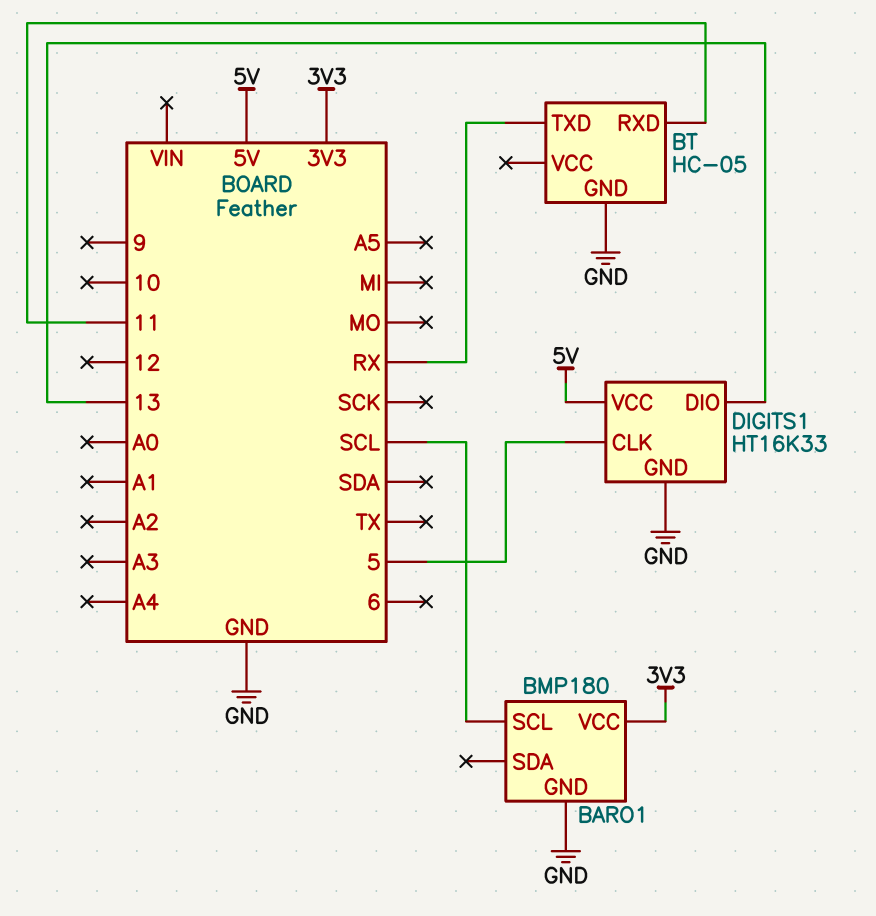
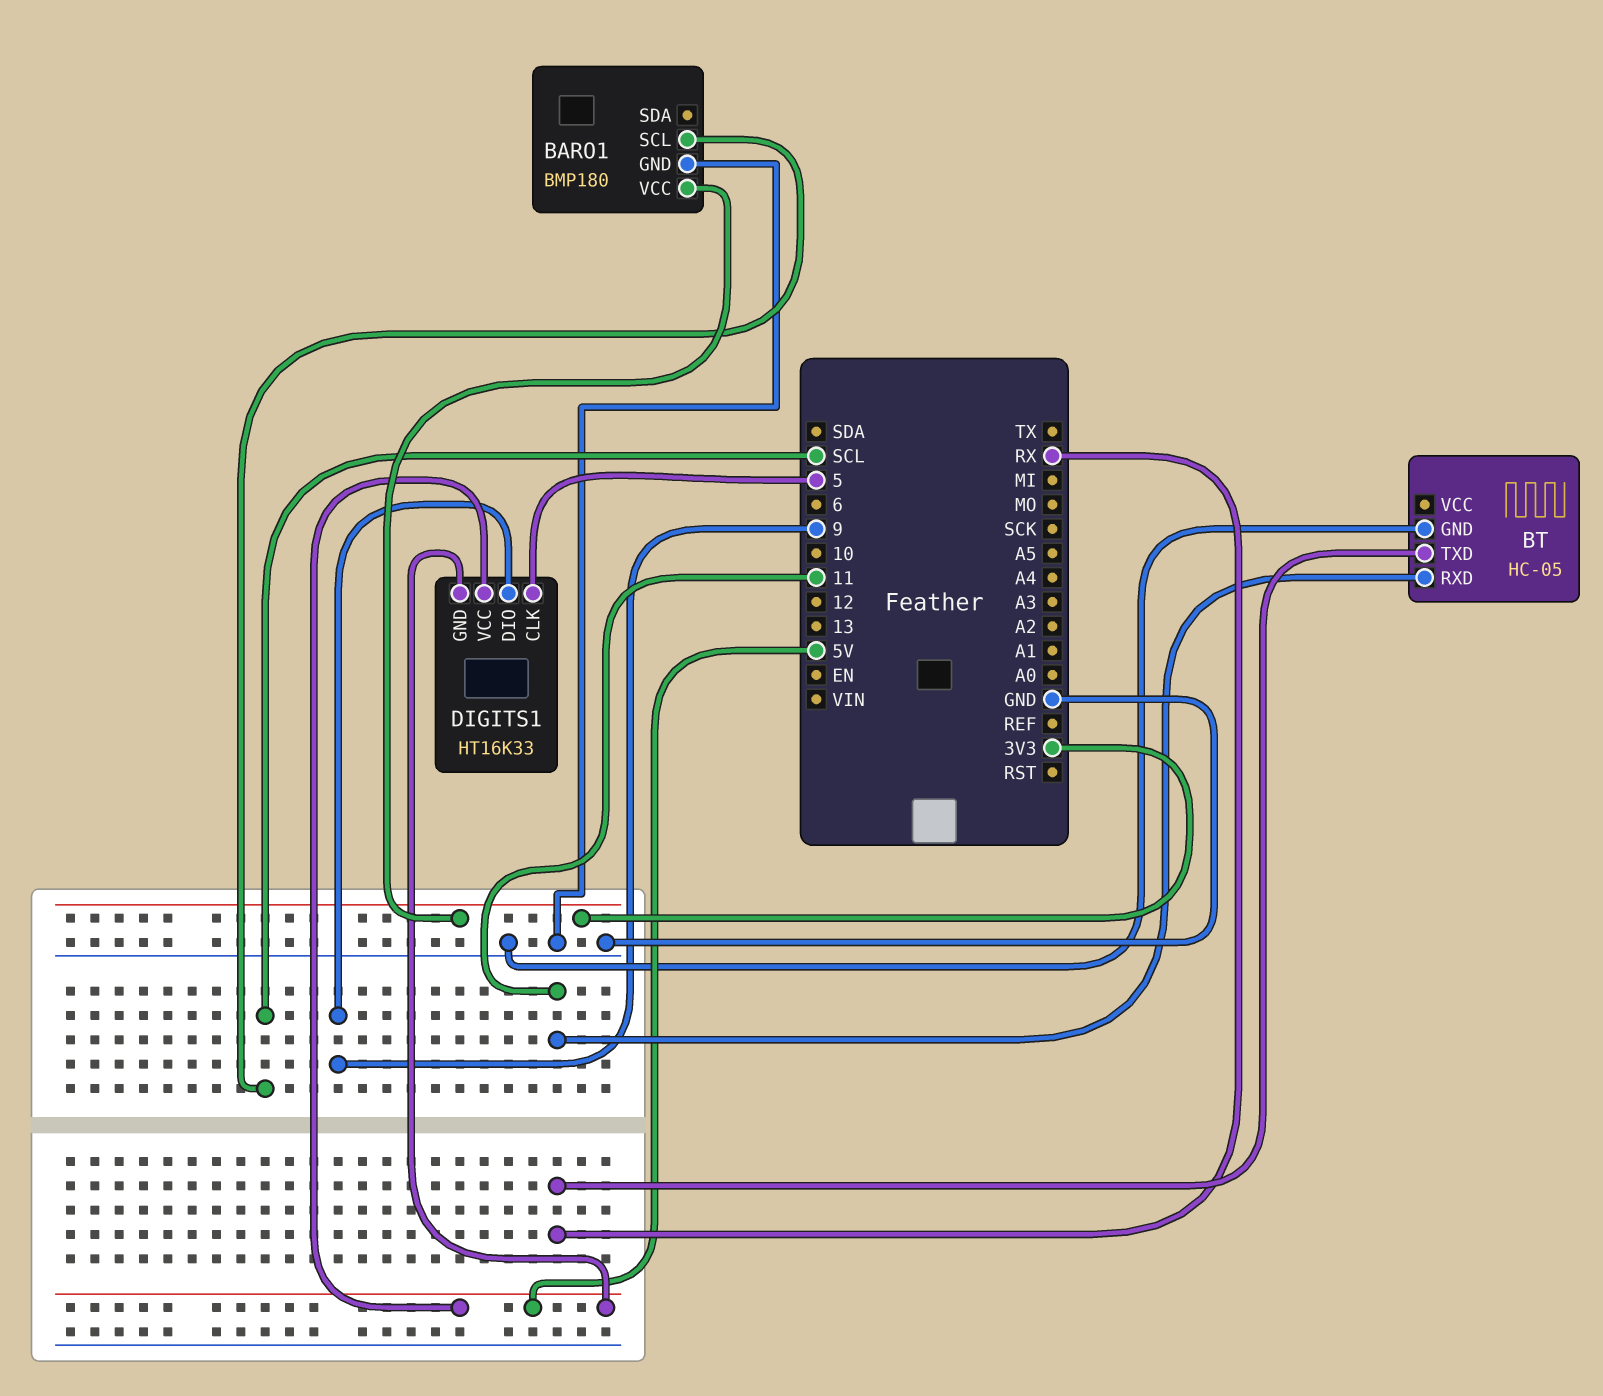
DIGITS1 pin DIO: 13 -> 9
DIGITS1 pin GND: GND -> 5V

